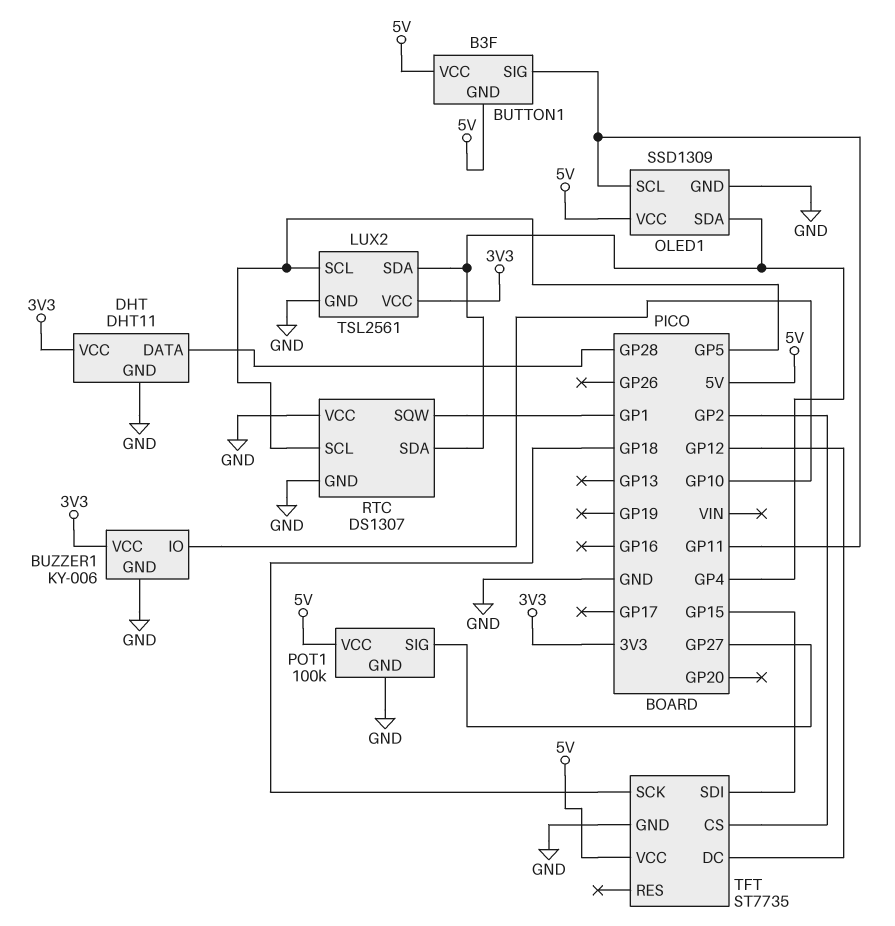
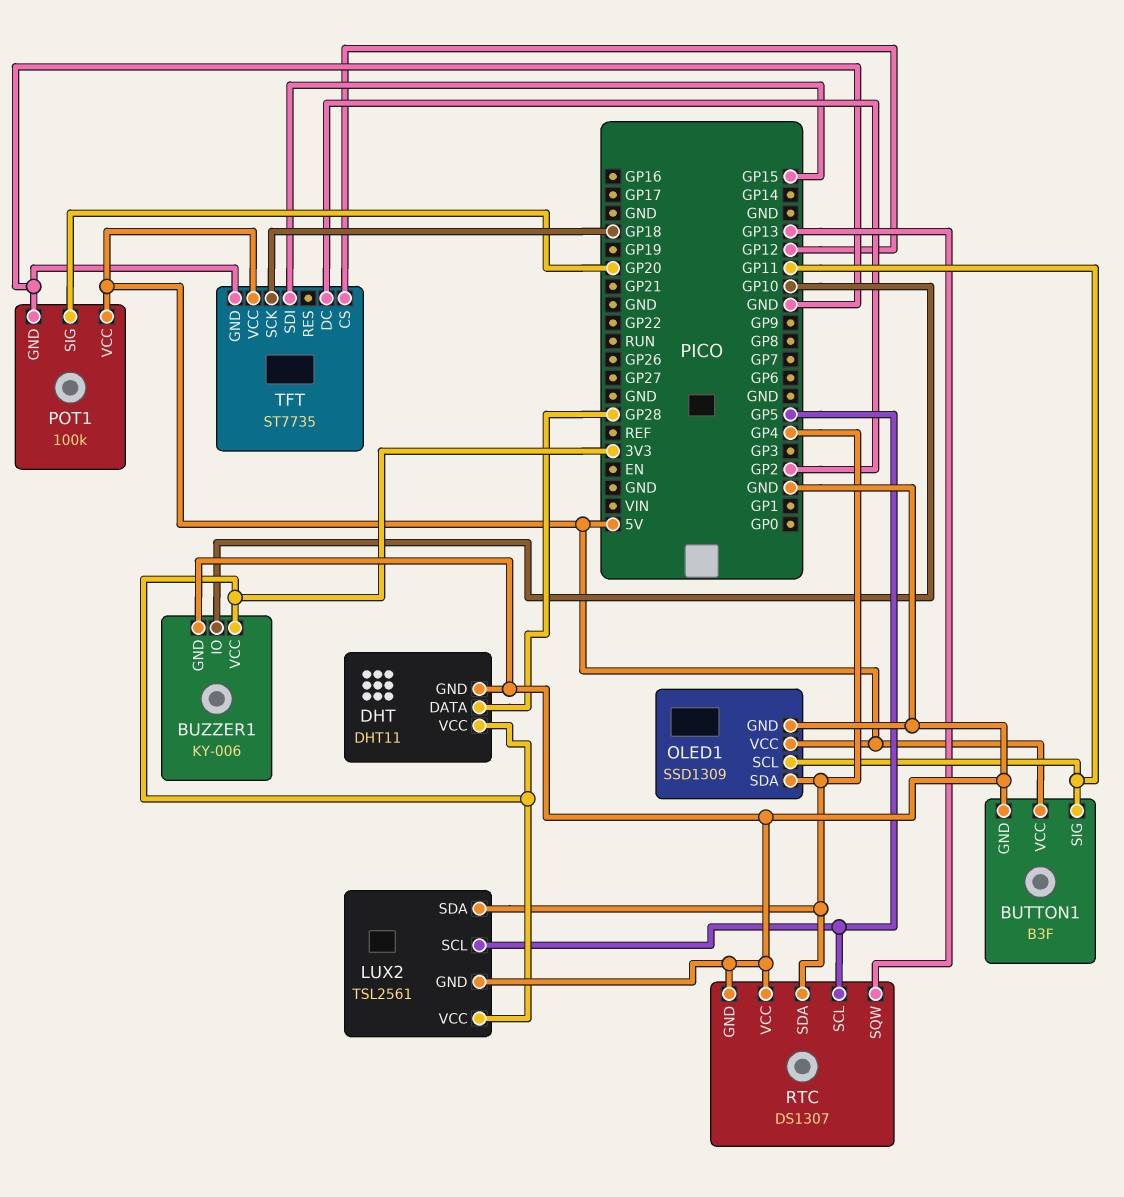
BUTTON1 pin GND: 5V -> GND
POT1 pin SIG: GP27 -> GP20
RTC pin SQW: GP1 -> GP13
TFT pin CS: GP2 -> GP12
TFT pin DC: GP12 -> GP2

